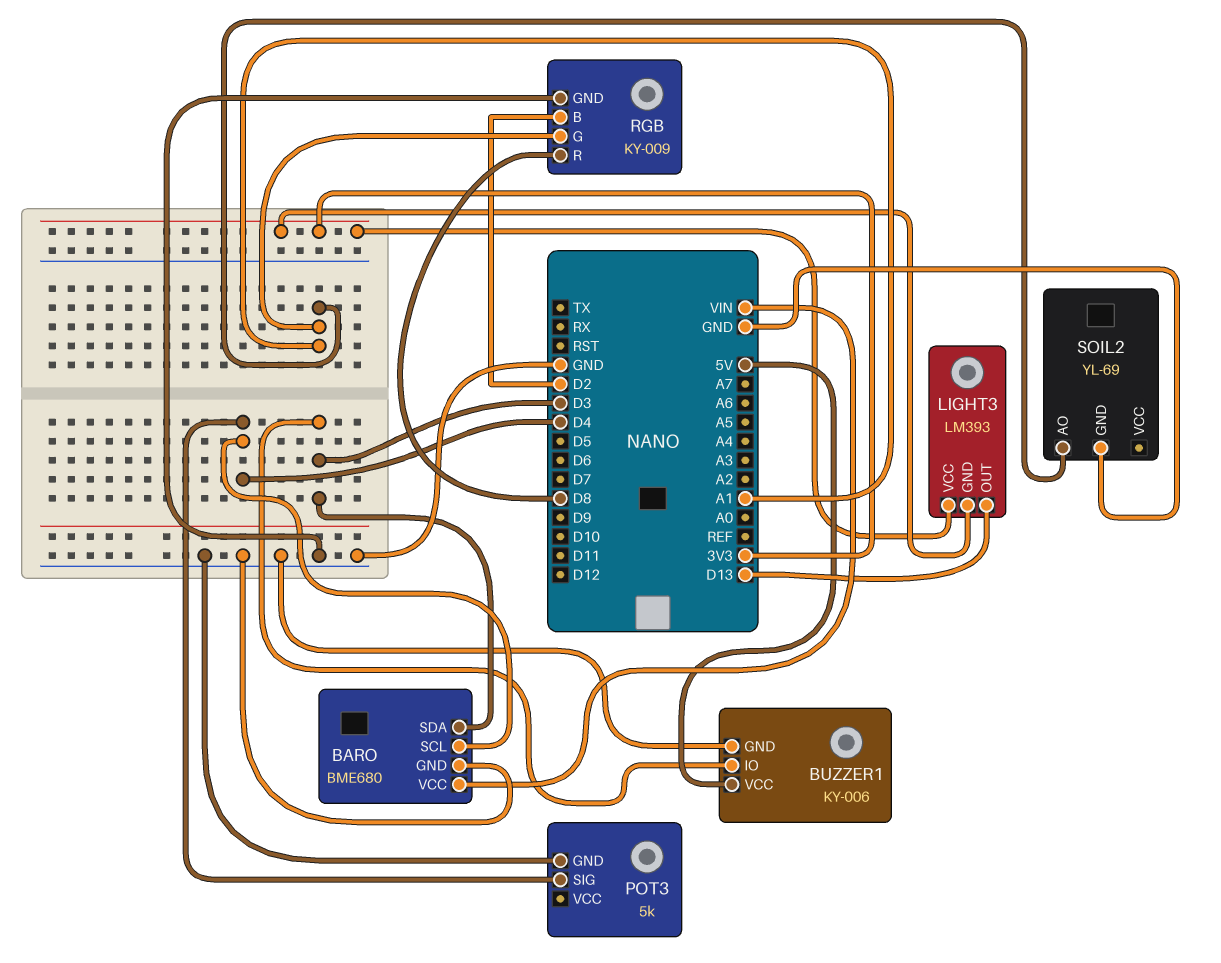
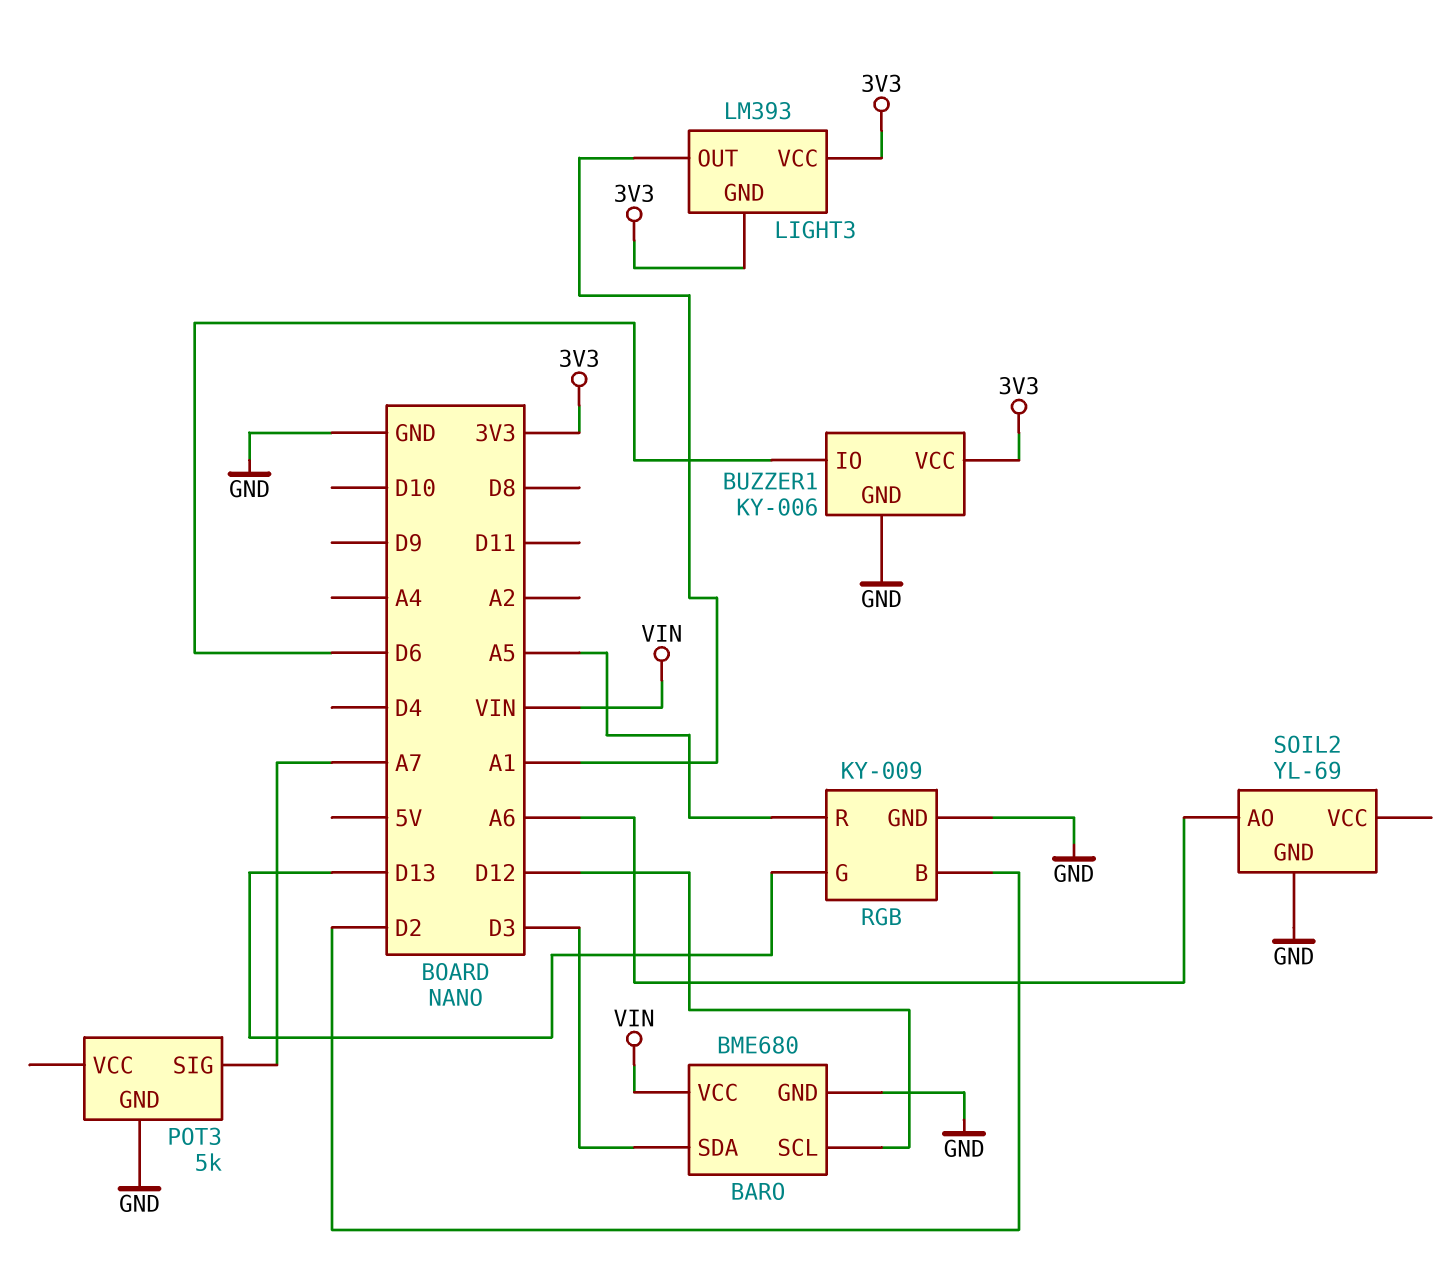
BARO pin SCL: D4 -> D12
BUZZER1 pin IO: D3 -> D6
BUZZER1 pin VCC: 5V -> 3V3
LIGHT3 pin OUT: D13 -> A1
POT3 pin SIG: D4 -> A7
RGB pin G: A1 -> D13
RGB pin R: D8 -> A5
SOIL2 pin AO: A1 -> A6

